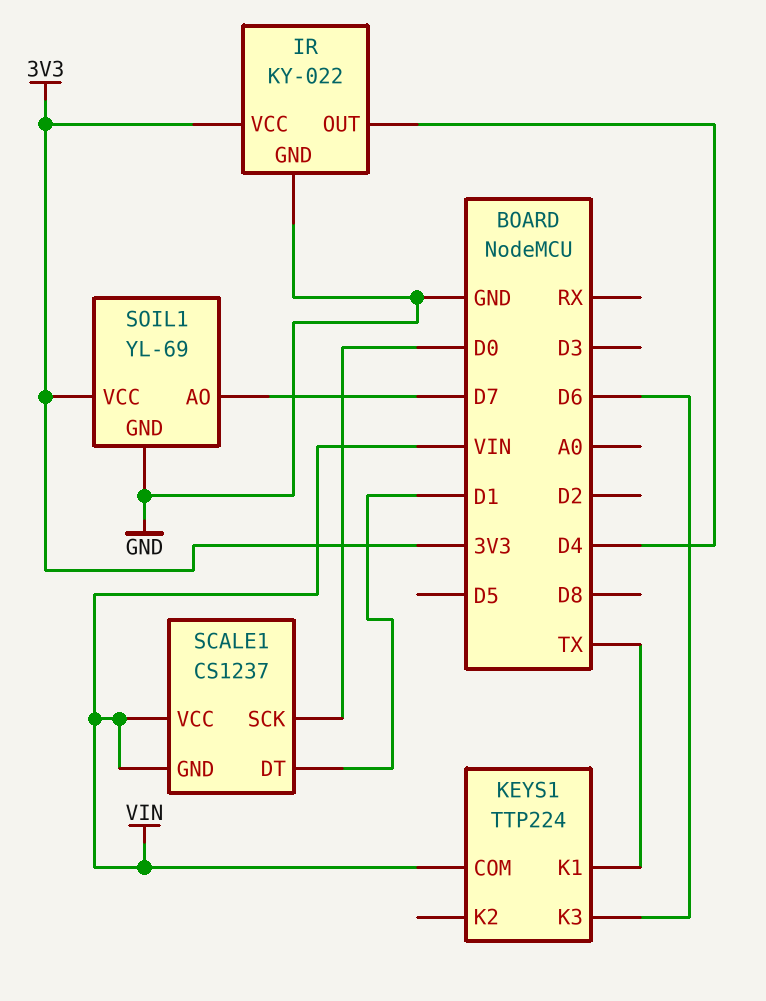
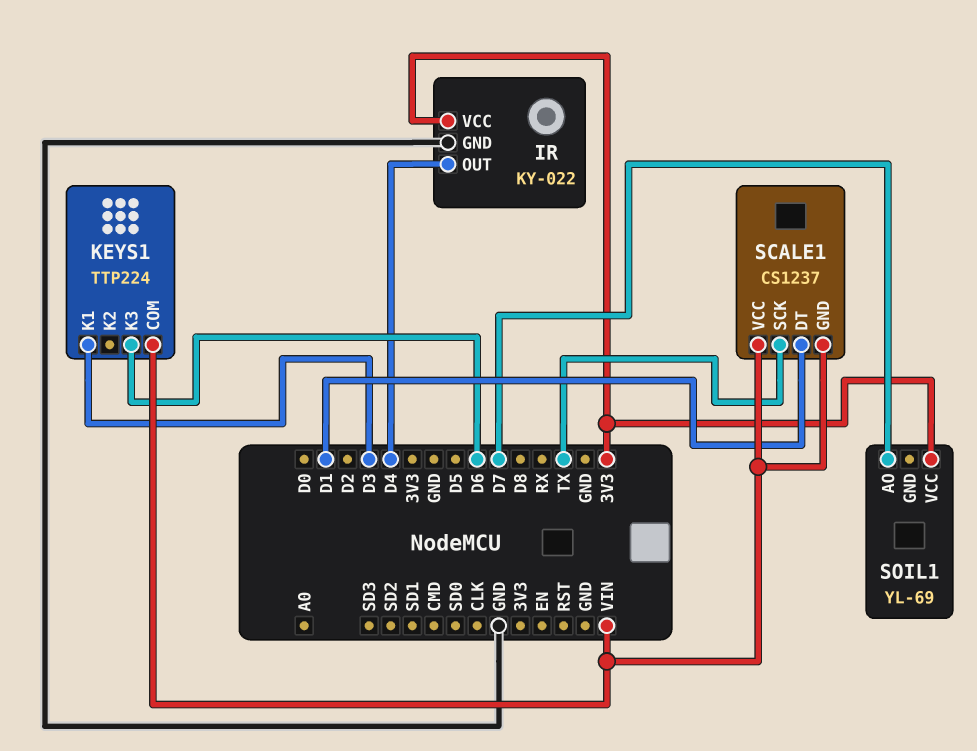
KEYS1 pin K1: TX -> D3
SCALE1 pin SCK: D0 -> TX
SOIL1 pin GND: GND -> none

